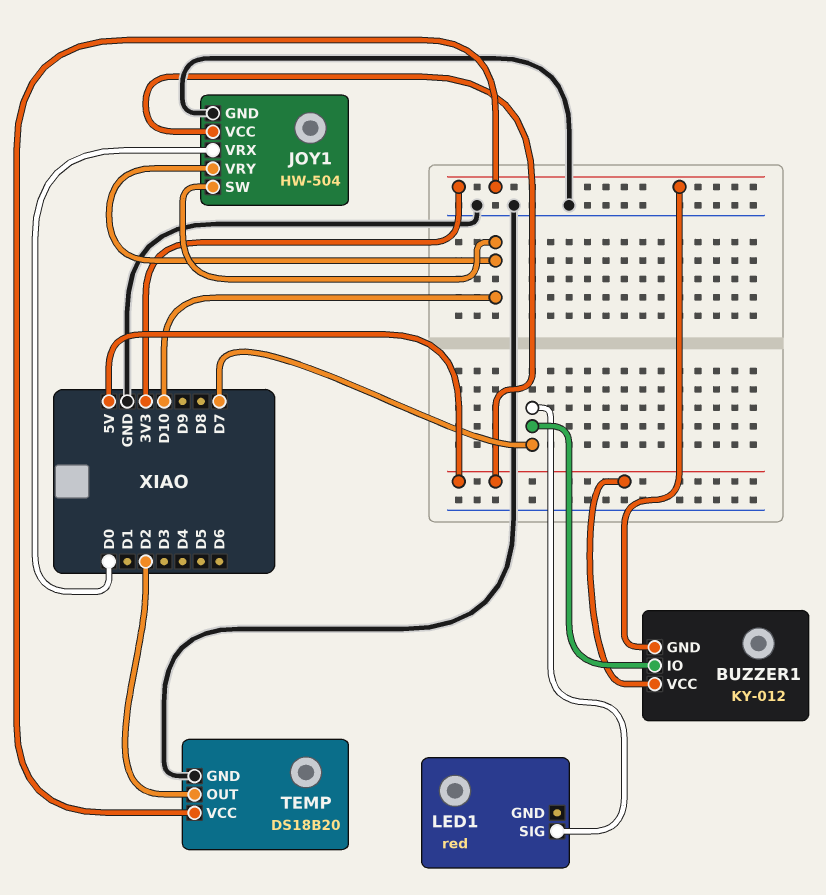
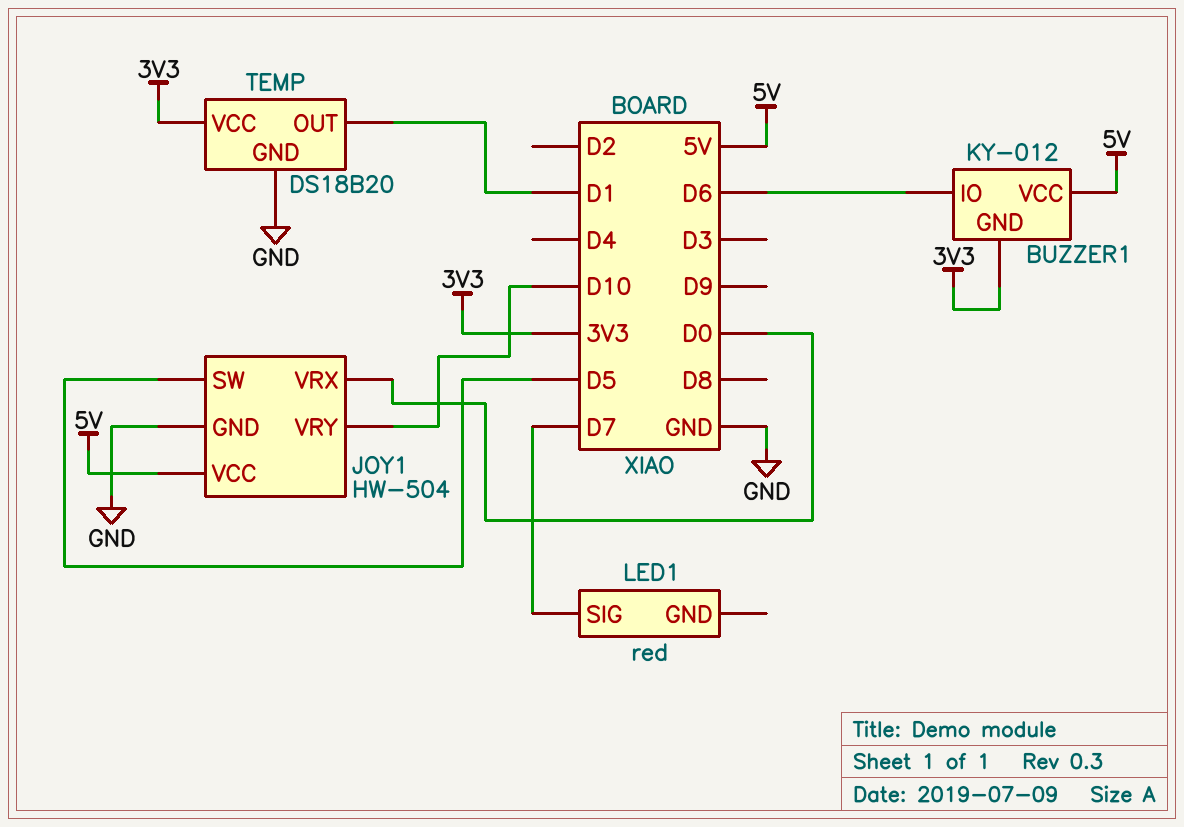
BUZZER1 pin IO: D7 -> D6
JOY1 pin SW: D10 -> D5
TEMP pin OUT: D2 -> D1

